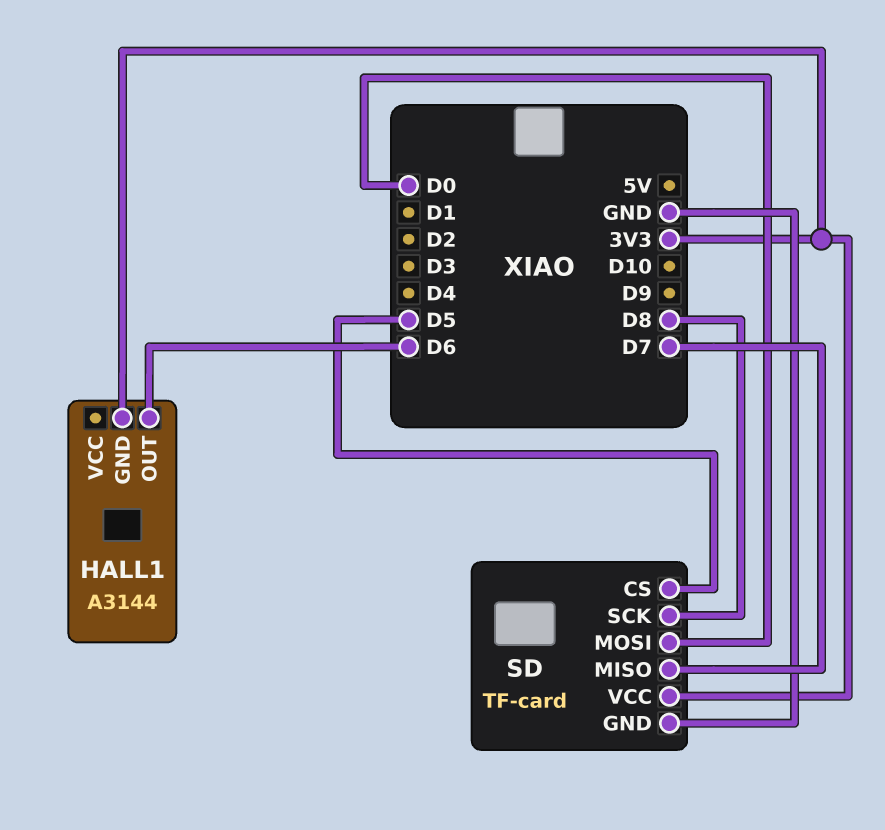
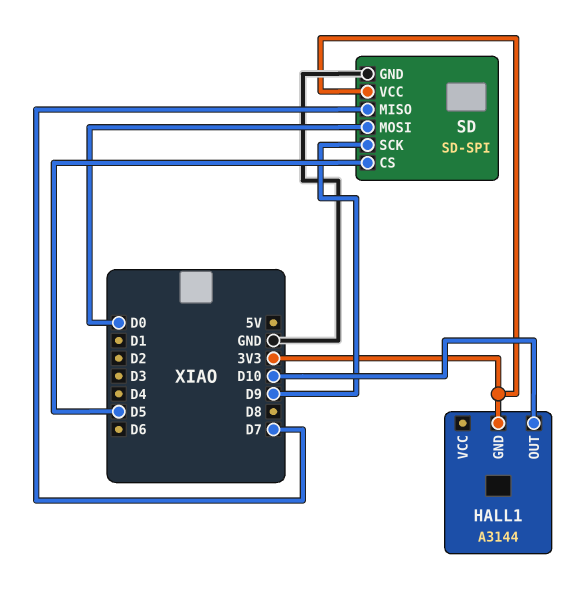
HALL1 pin OUT: D6 -> D10
SD: TF-card -> SD-SPI
SD pin SCK: D8 -> D9

